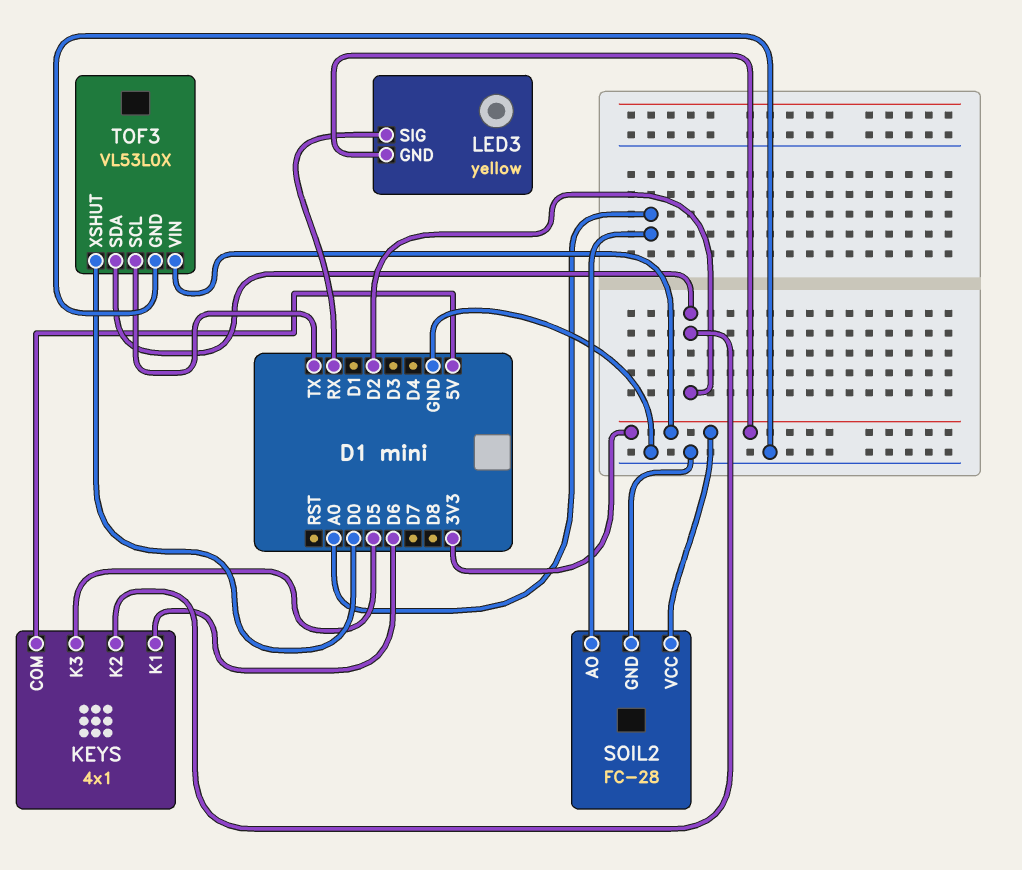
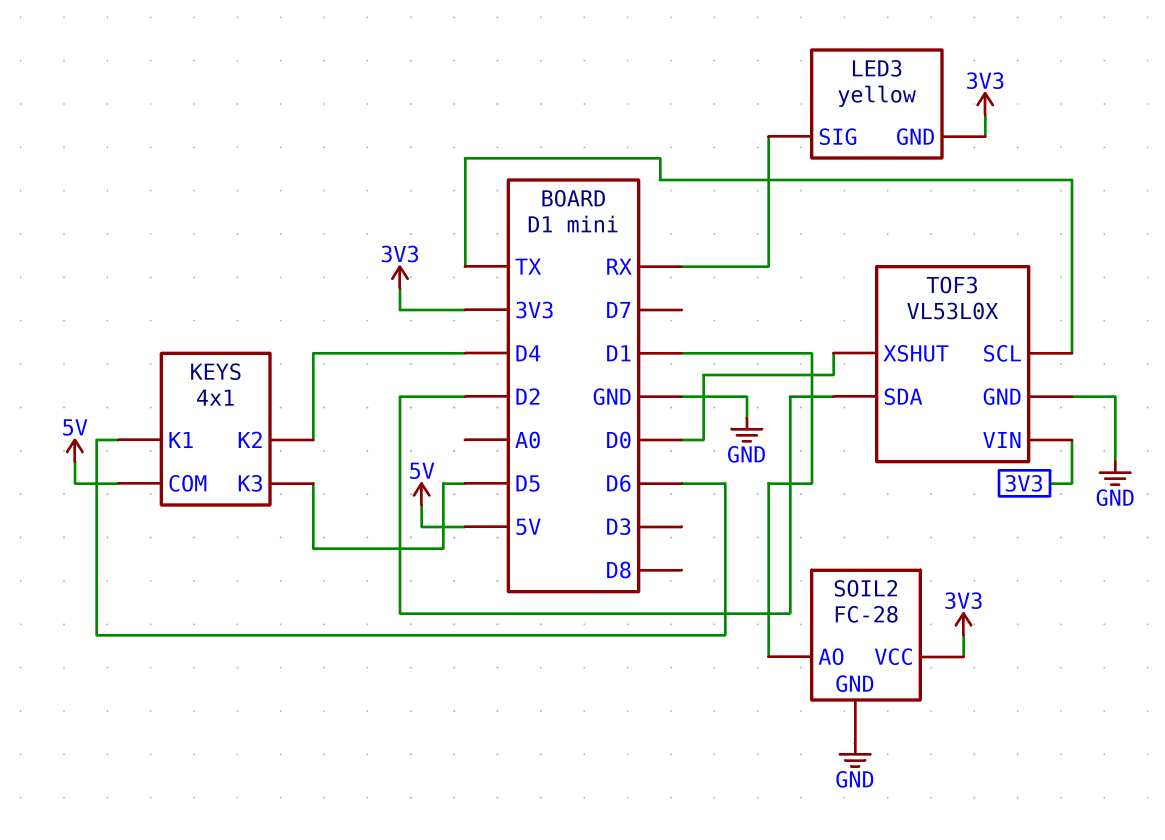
KEYS pin K2: D2 -> D4
SOIL2 pin AO: A0 -> D1

